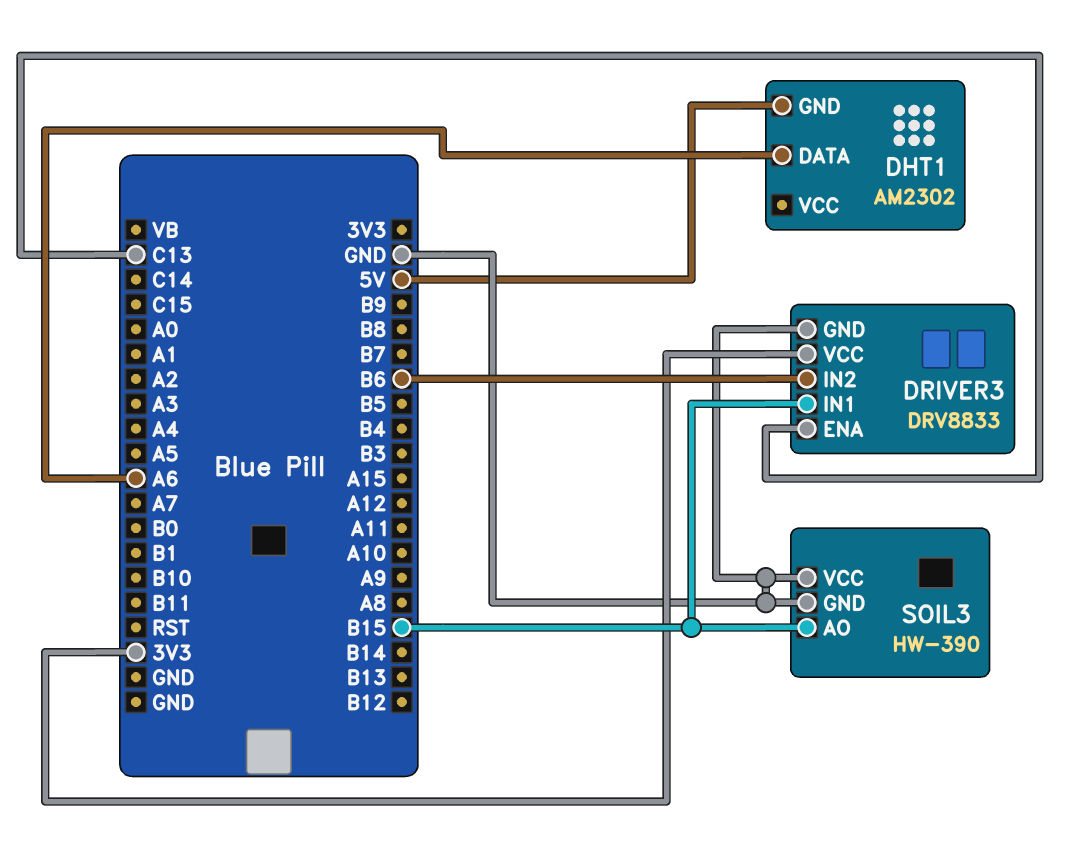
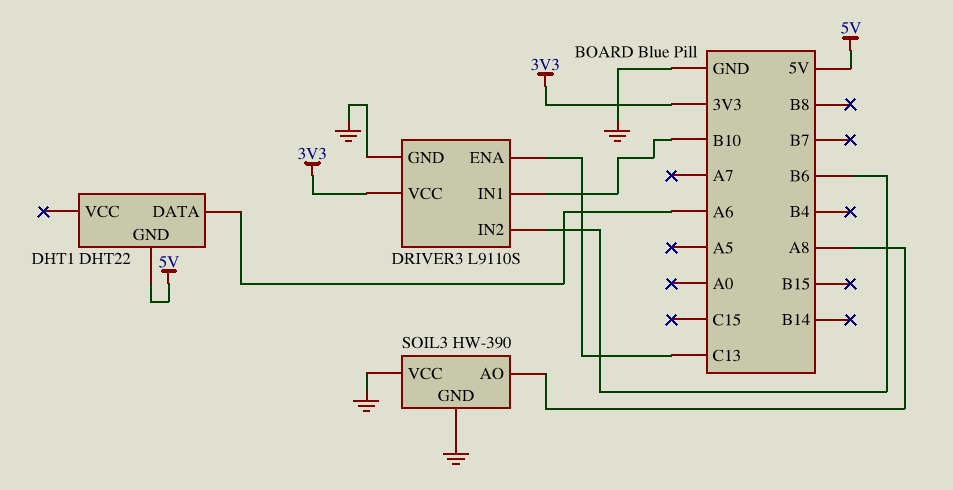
DHT1: AM2302 -> DHT22
DRIVER3: DRV8833 -> L9110S
DRIVER3 pin IN1: B15 -> B10
SOIL3 pin AO: B15 -> A8

